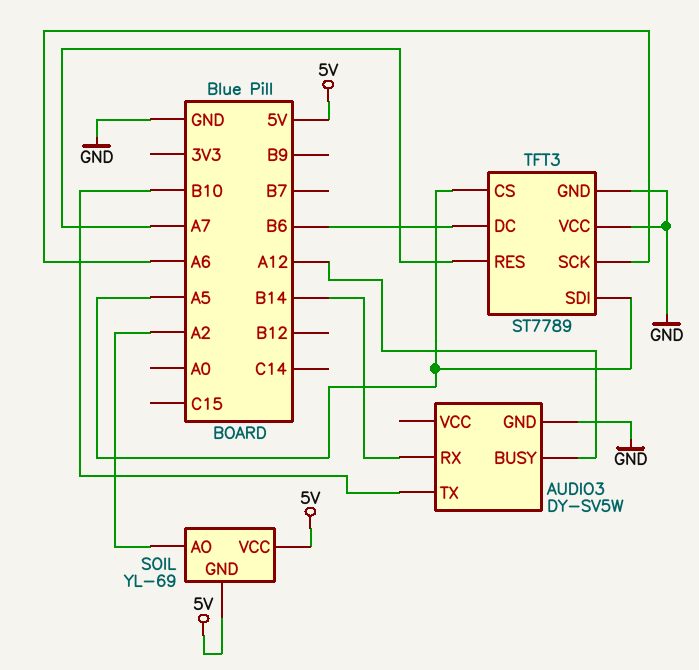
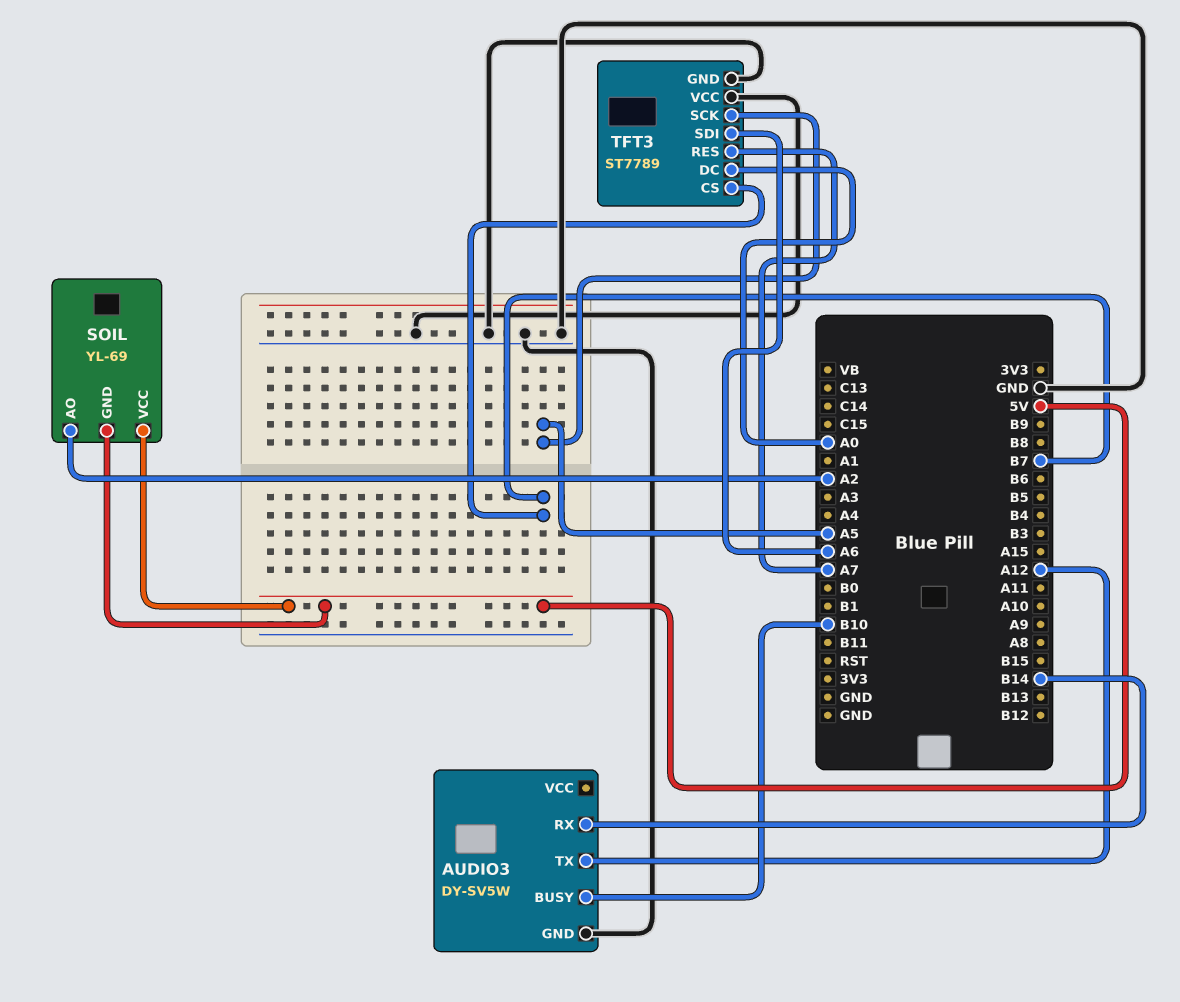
AUDIO3 pin BUSY: A12 -> B10
AUDIO3 pin TX: B10 -> A12
TFT3 pin CS: A5 -> B7
TFT3 pin DC: B6 -> A0
TFT3 pin SCK: A6 -> A5
TFT3 pin SDI: A5 -> A6

